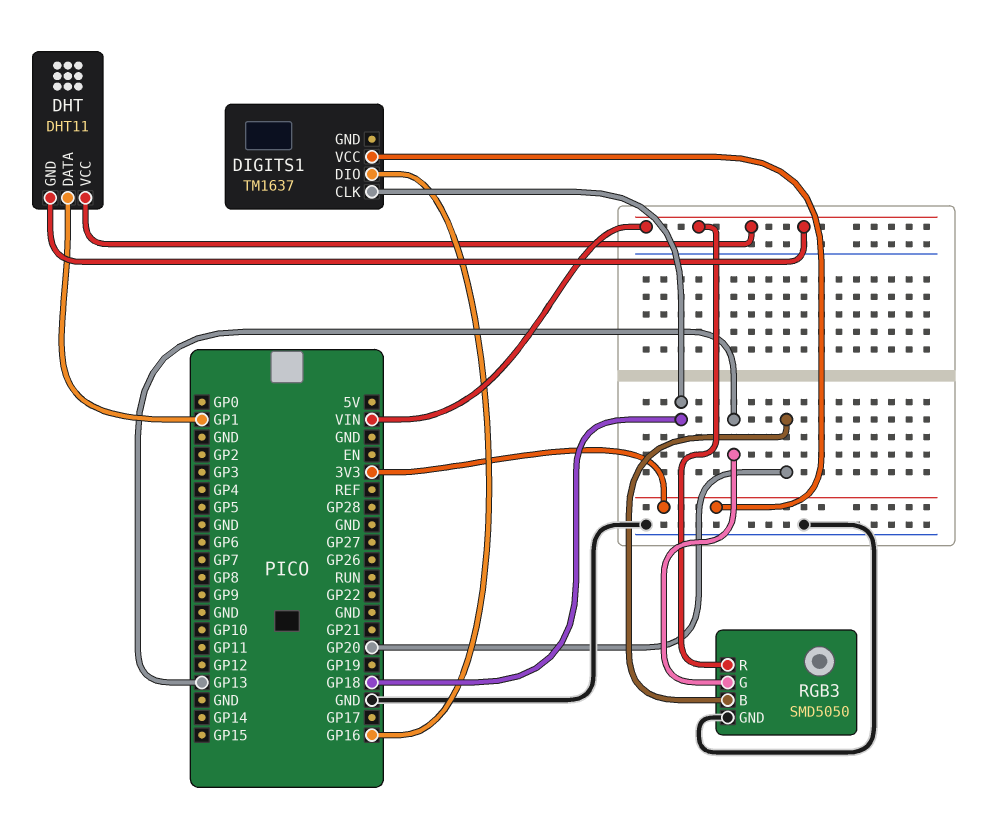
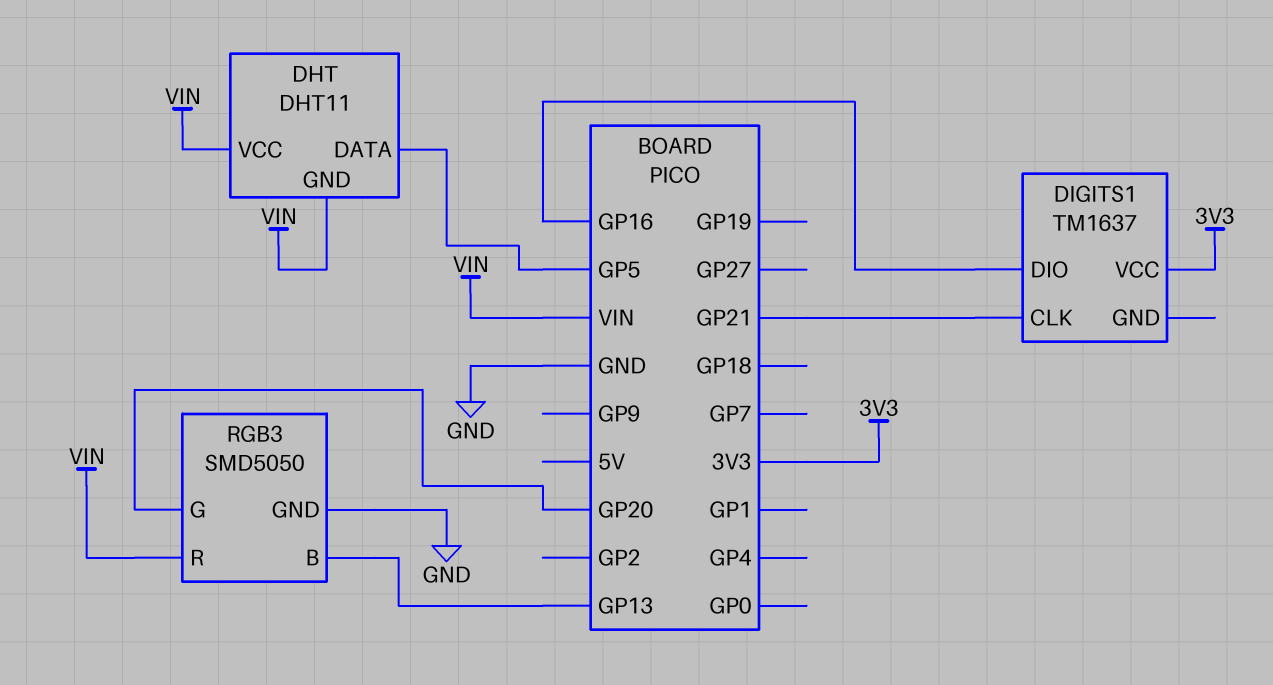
DHT pin DATA: GP1 -> GP5
DIGITS1 pin CLK: GP18 -> GP21
RGB3 pin B: GP20 -> GP13
RGB3 pin G: GP13 -> GP20

